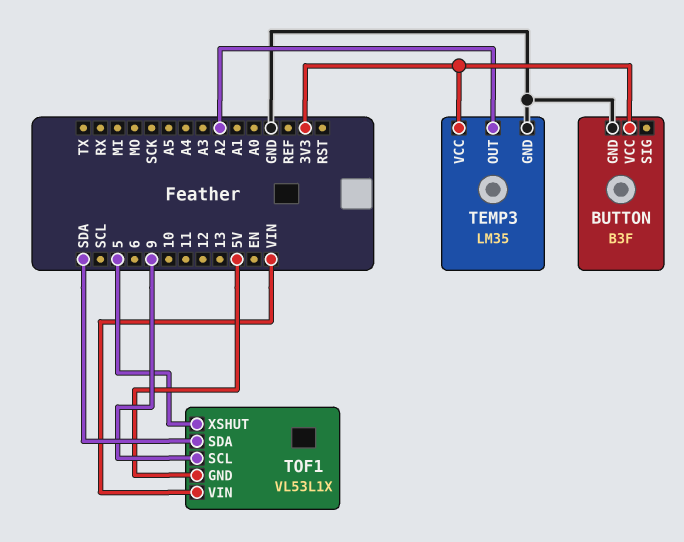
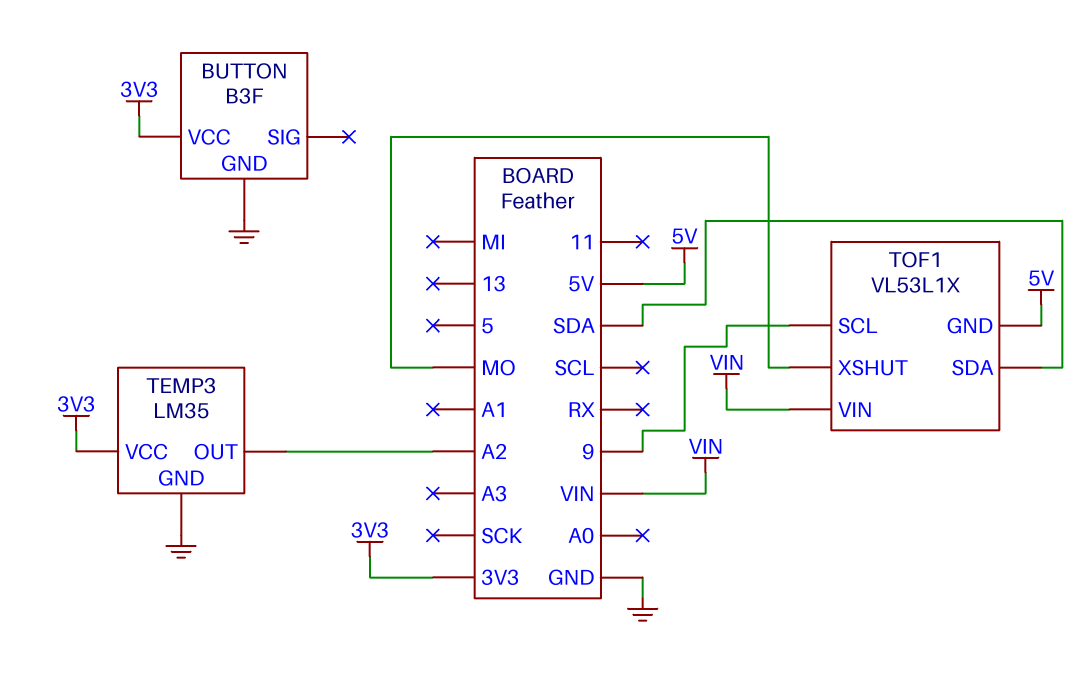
TOF1 pin XSHUT: 5 -> MO

